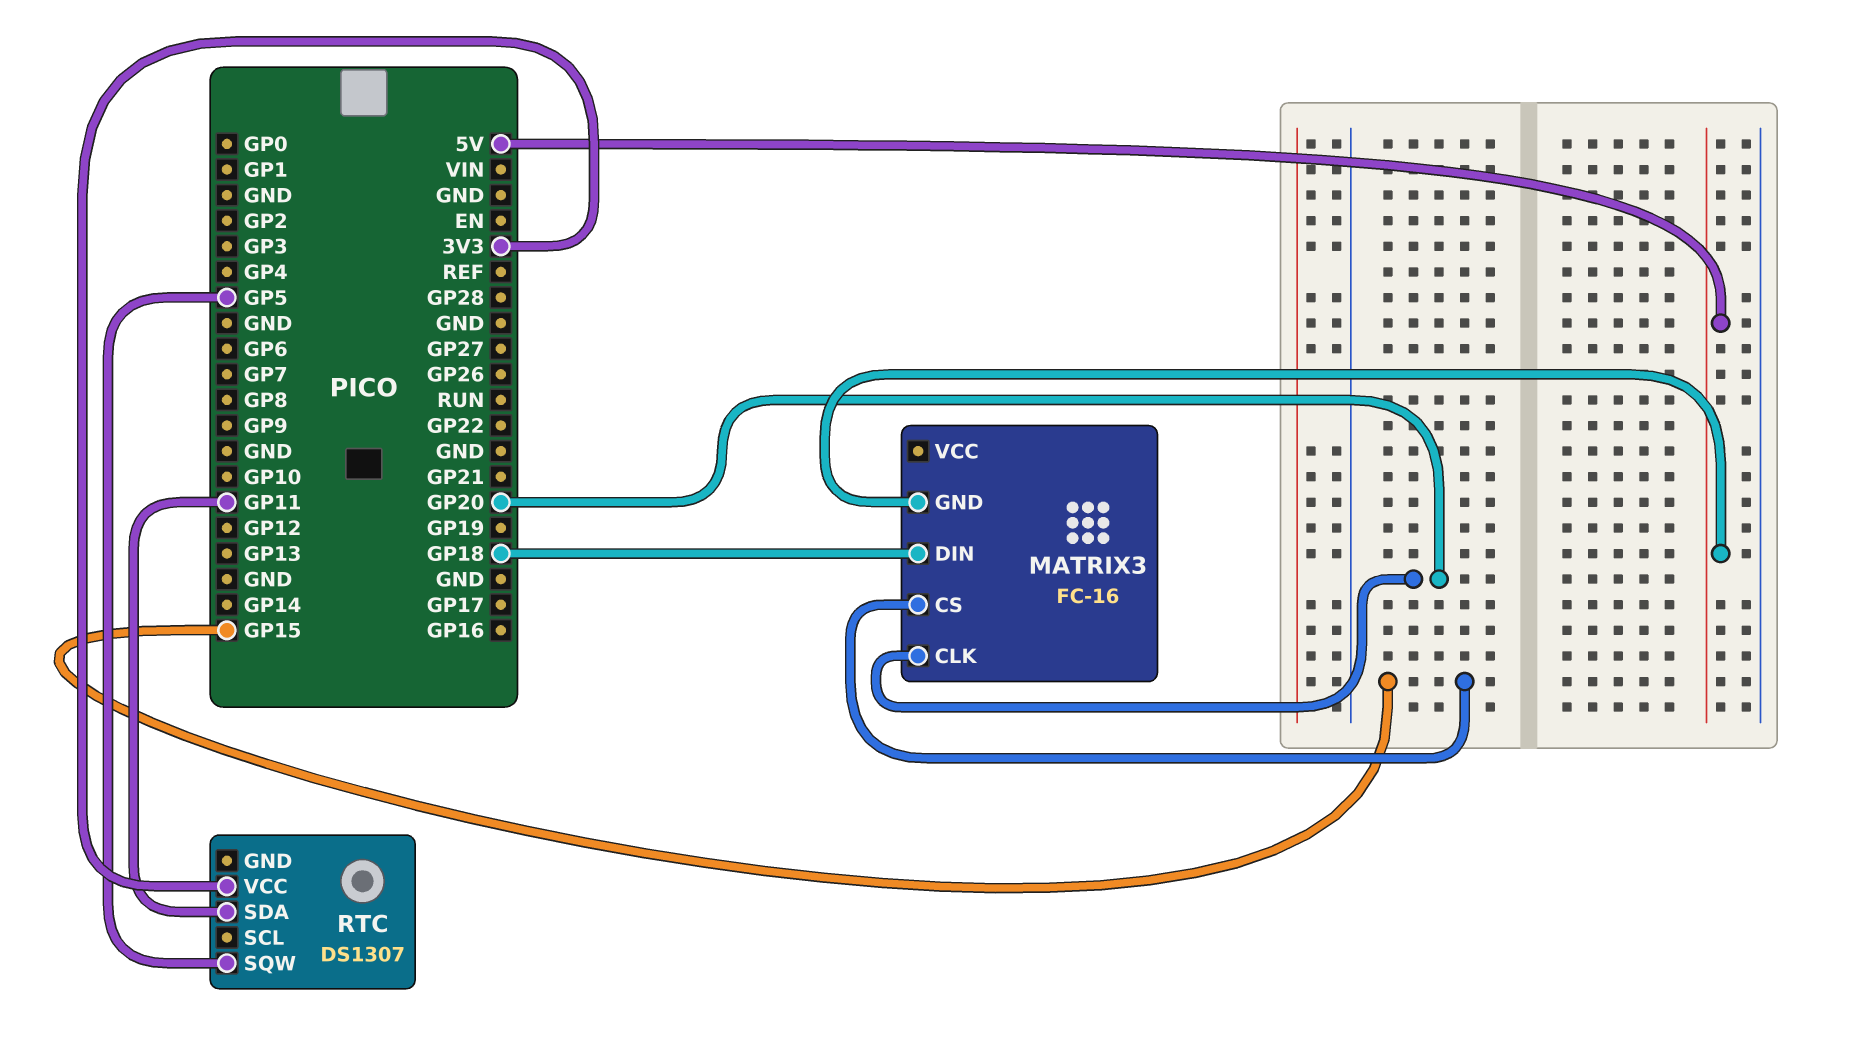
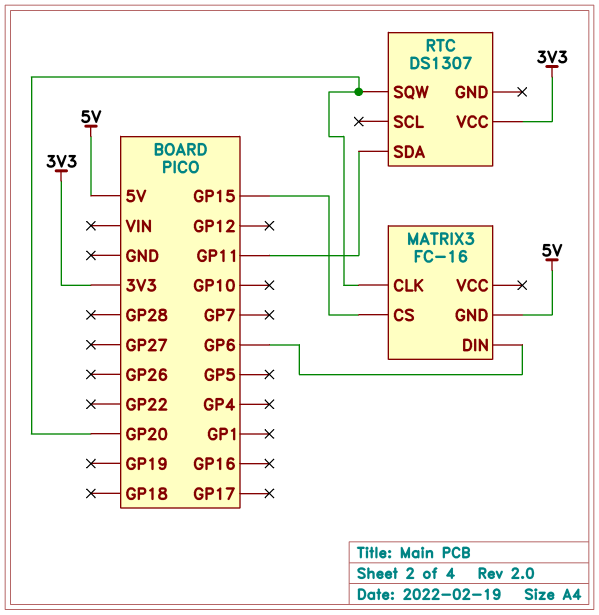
MATRIX3 pin DIN: GP18 -> GP6
RTC pin SQW: GP5 -> GP20

